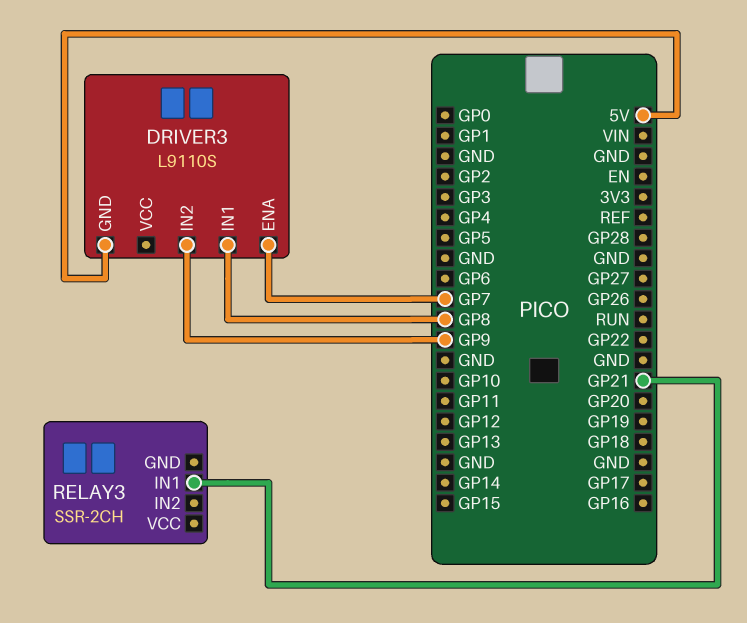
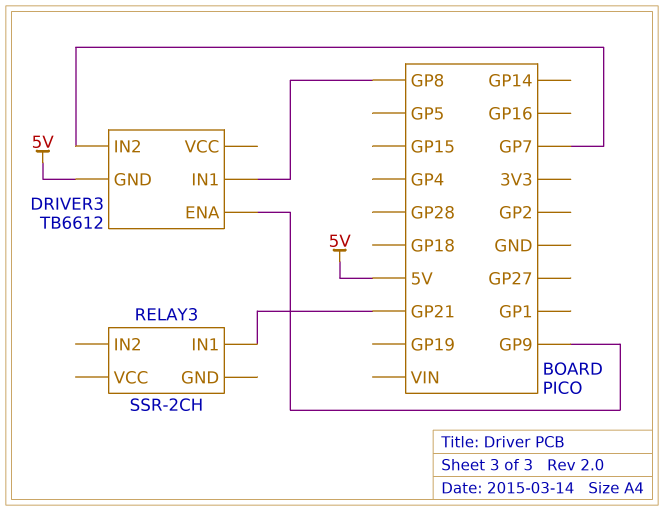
DRIVER3: L9110S -> TB6612
DRIVER3 pin ENA: GP7 -> GP9
DRIVER3 pin IN2: GP9 -> GP7

